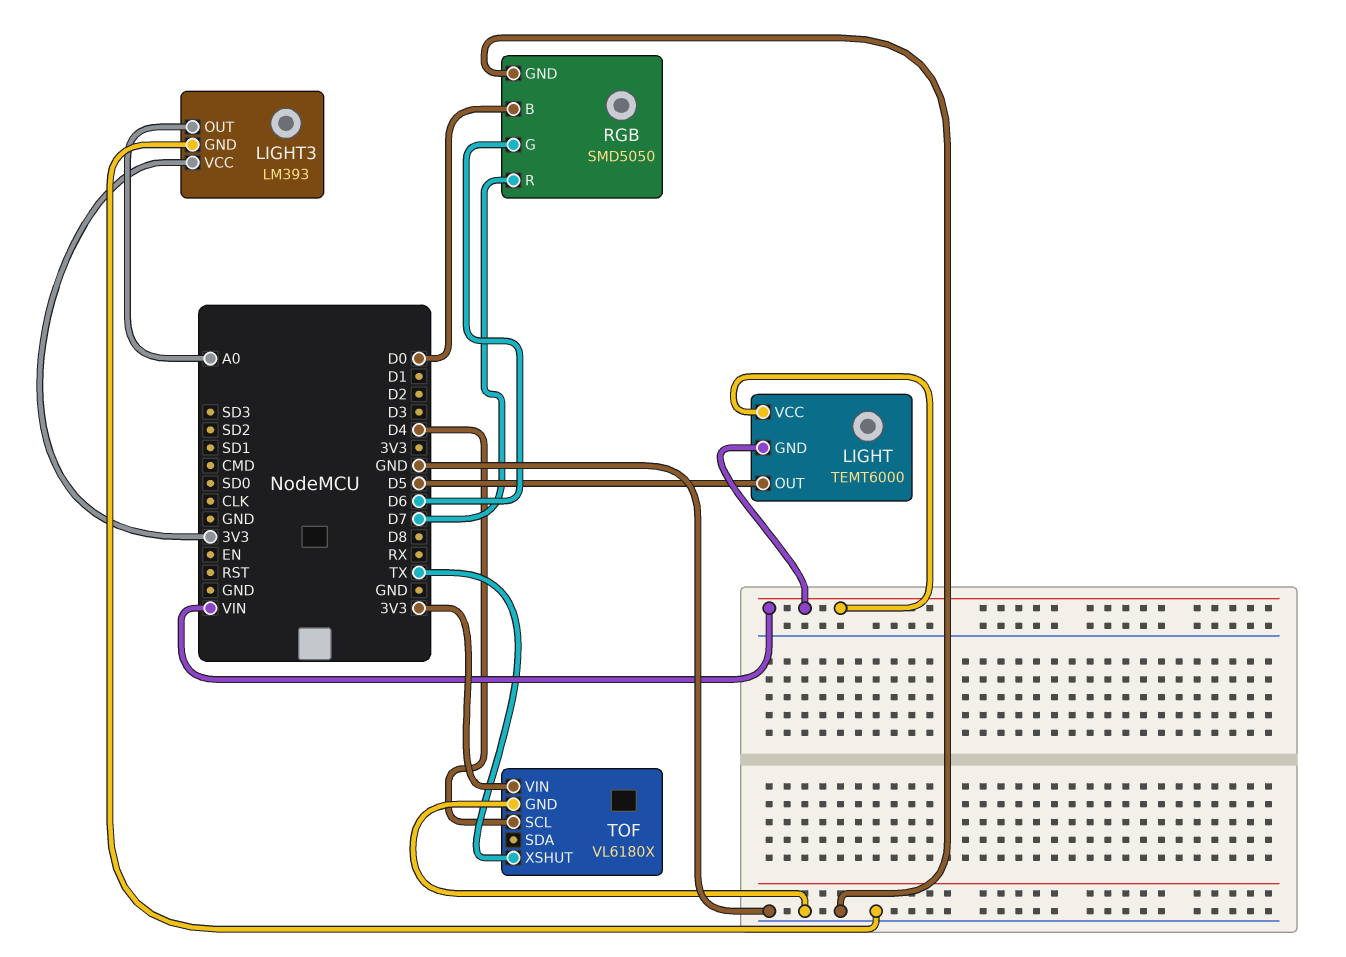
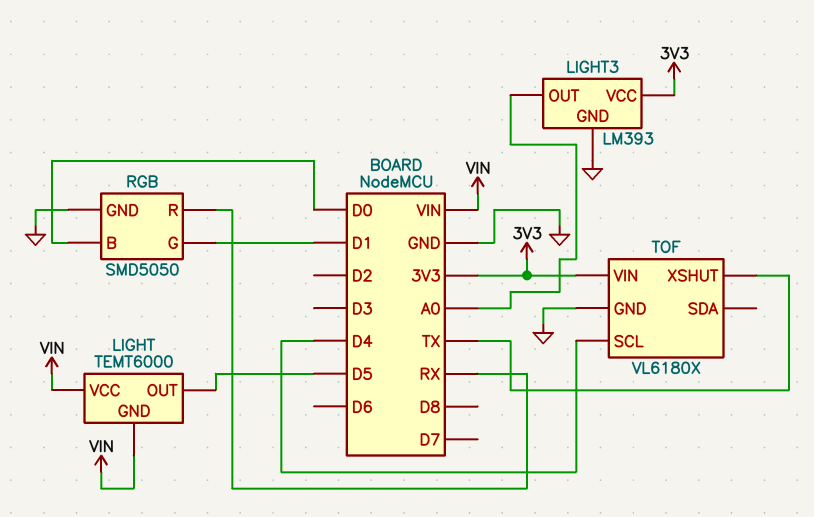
RGB pin G: D6 -> D1
RGB pin R: D7 -> RX

